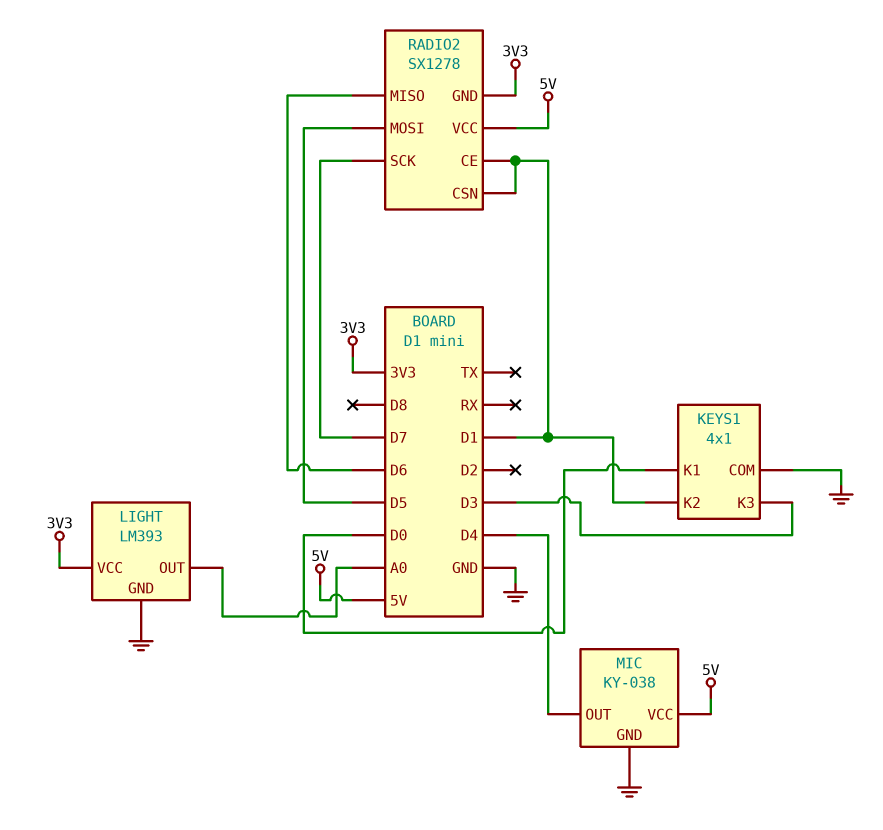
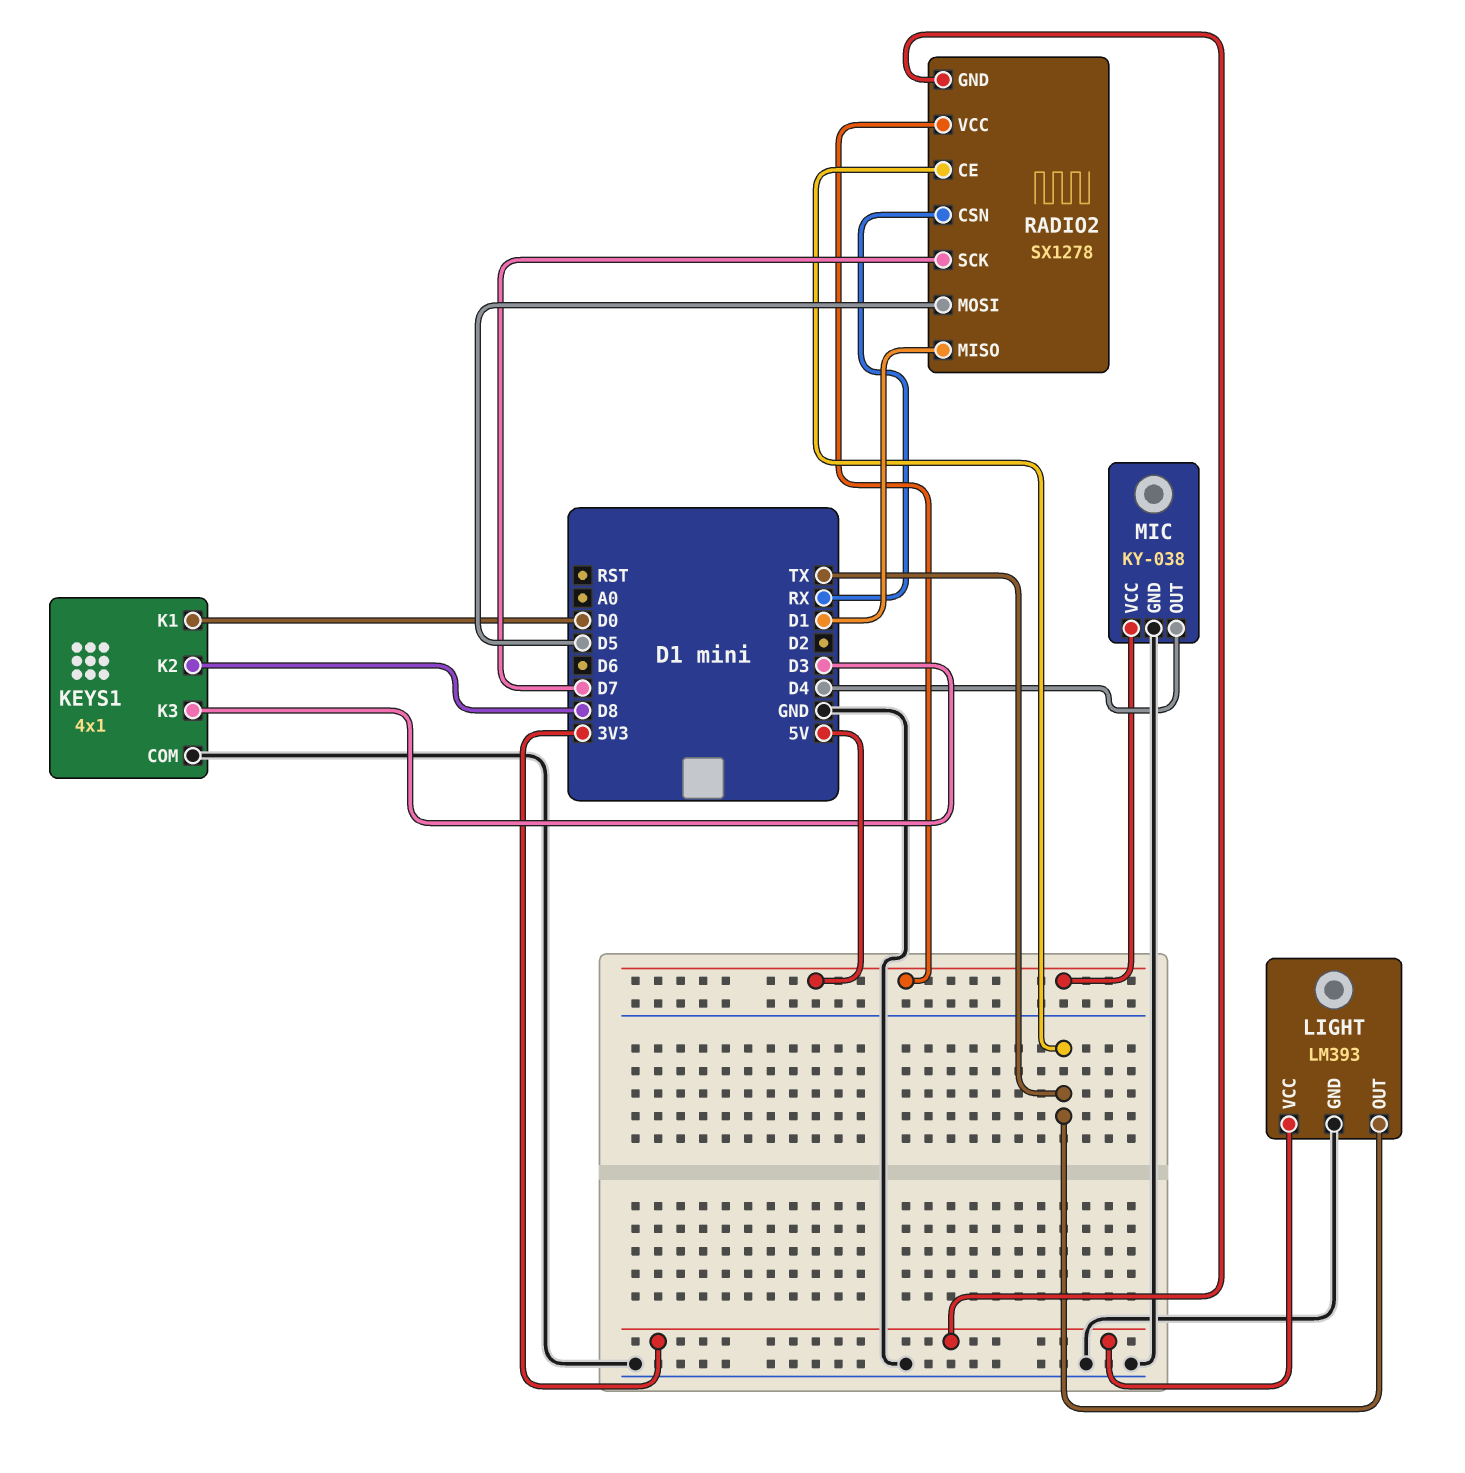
KEYS1 pin K2: D1 -> D8
LIGHT pin OUT: A0 -> TX
RADIO2 pin CE: D1 -> TX
RADIO2 pin CSN: D1 -> RX
RADIO2 pin MISO: D6 -> D1

